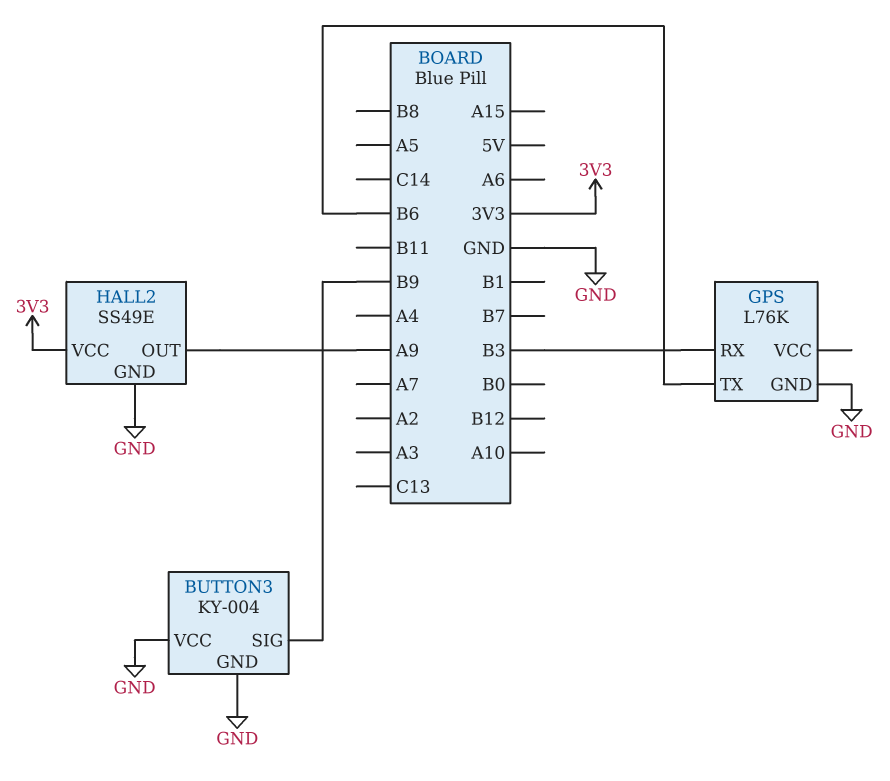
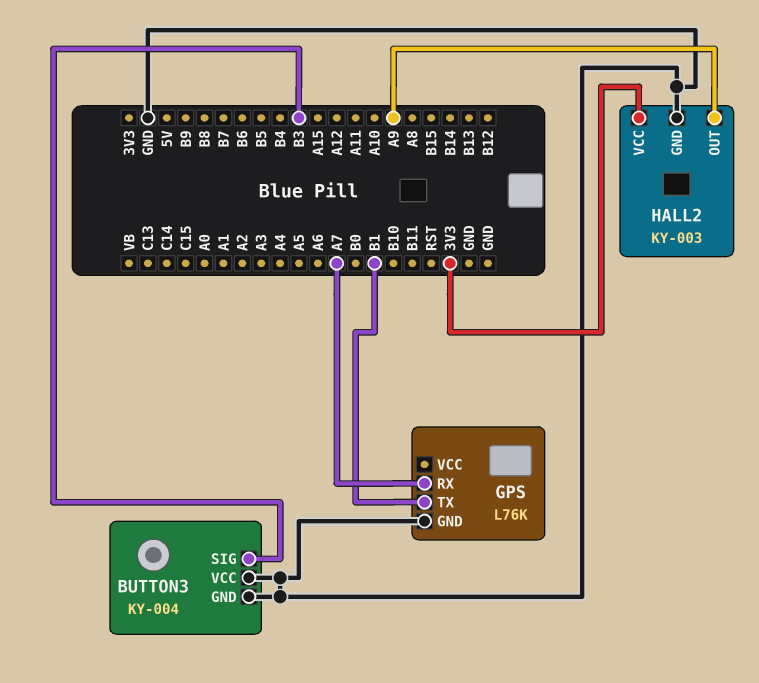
BUTTON3 pin SIG: B9 -> B3
GPS pin RX: B3 -> A7
GPS pin TX: B6 -> B1
HALL2: SS49E -> KY-003

